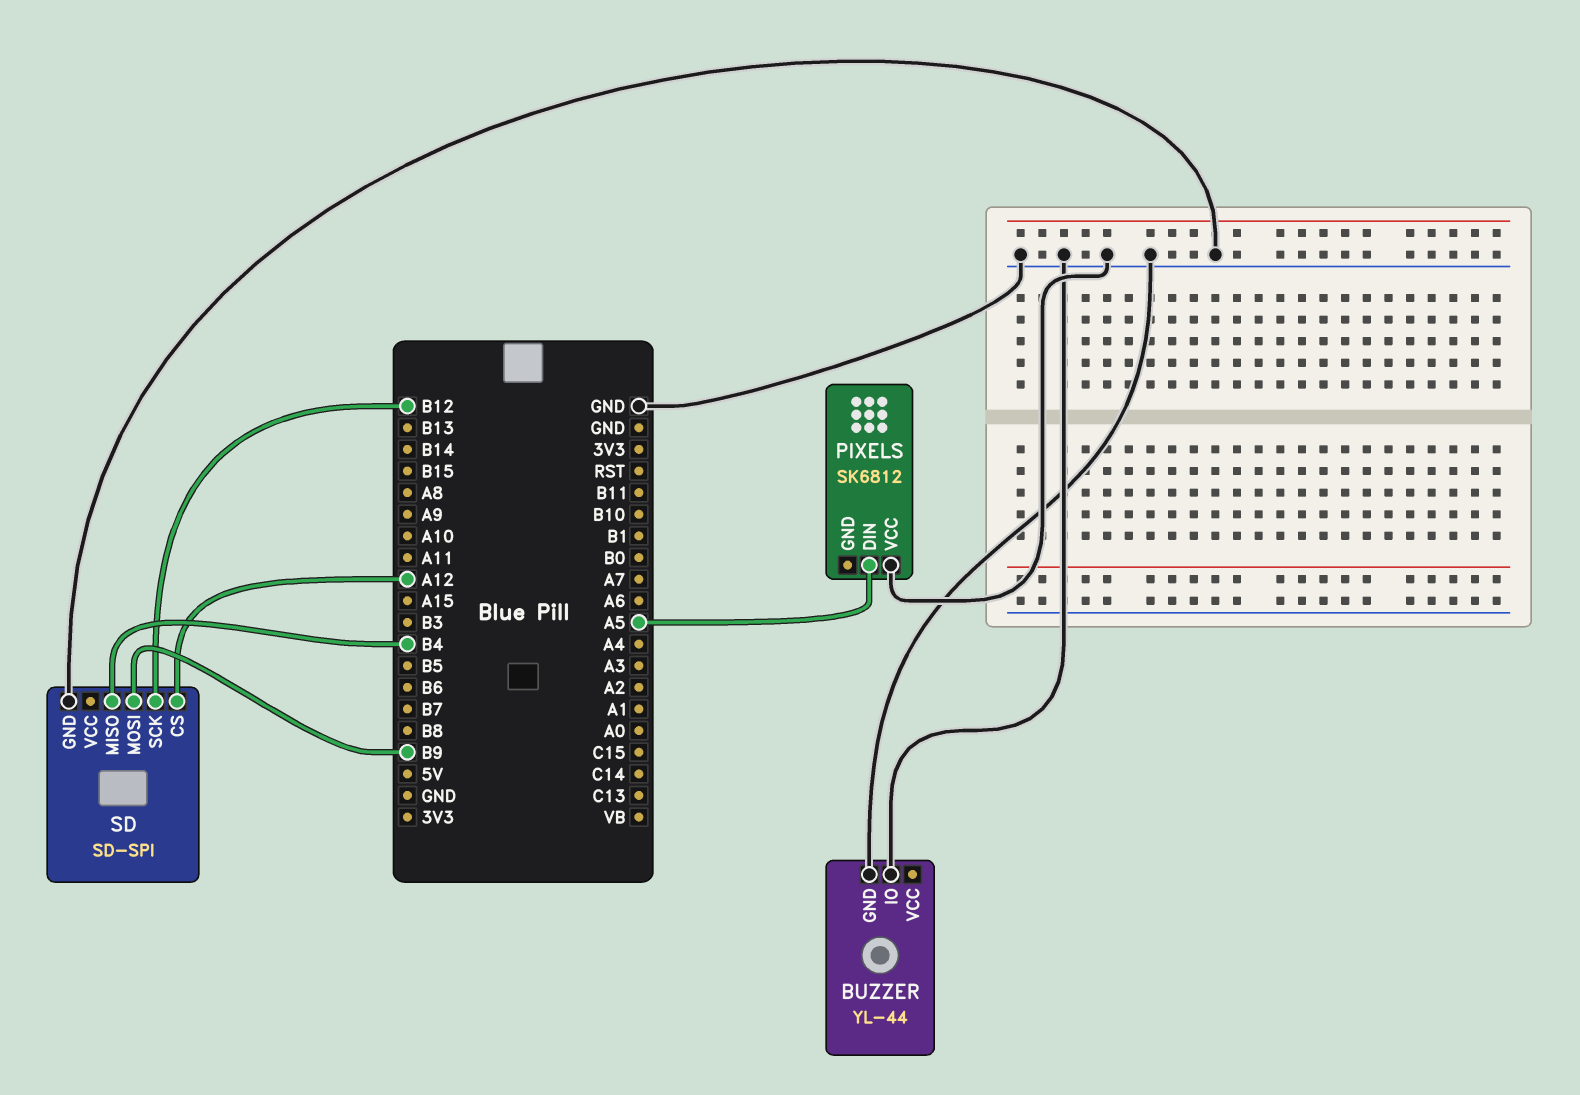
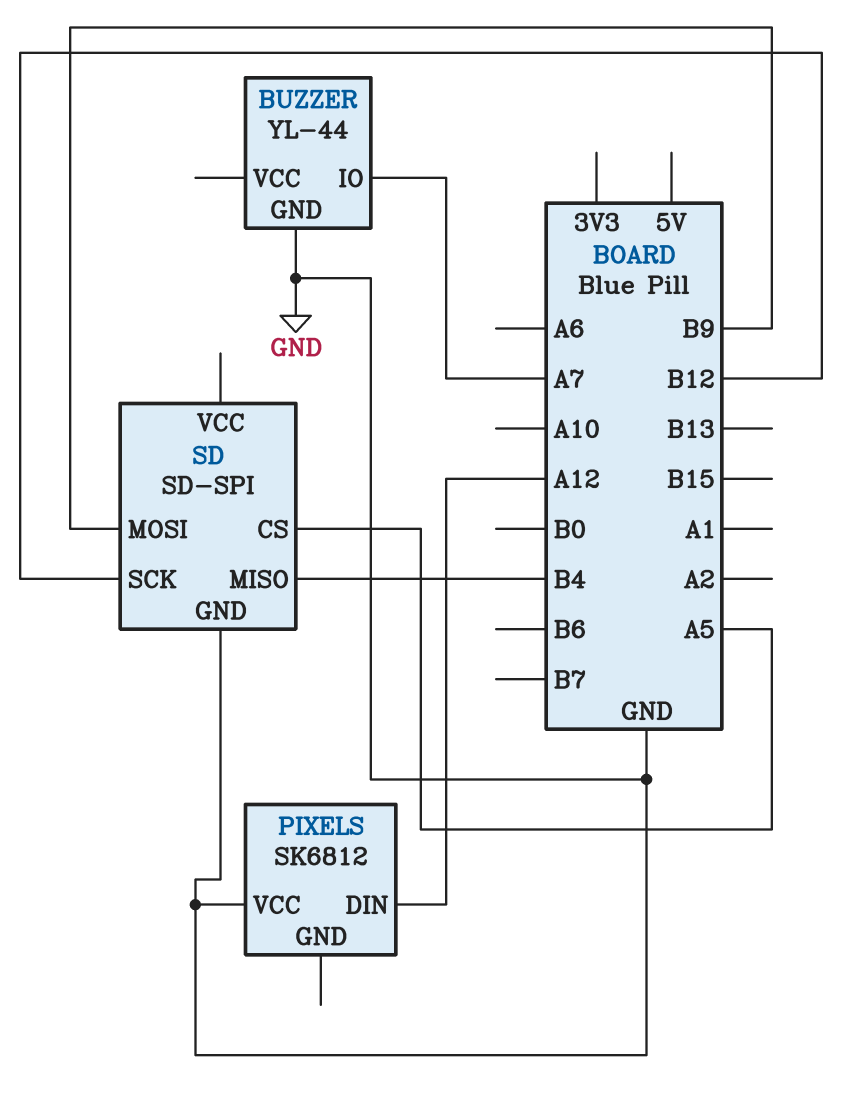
BUZZER pin IO: GND -> A7
PIXELS pin DIN: A5 -> A12
SD pin CS: A12 -> A5

